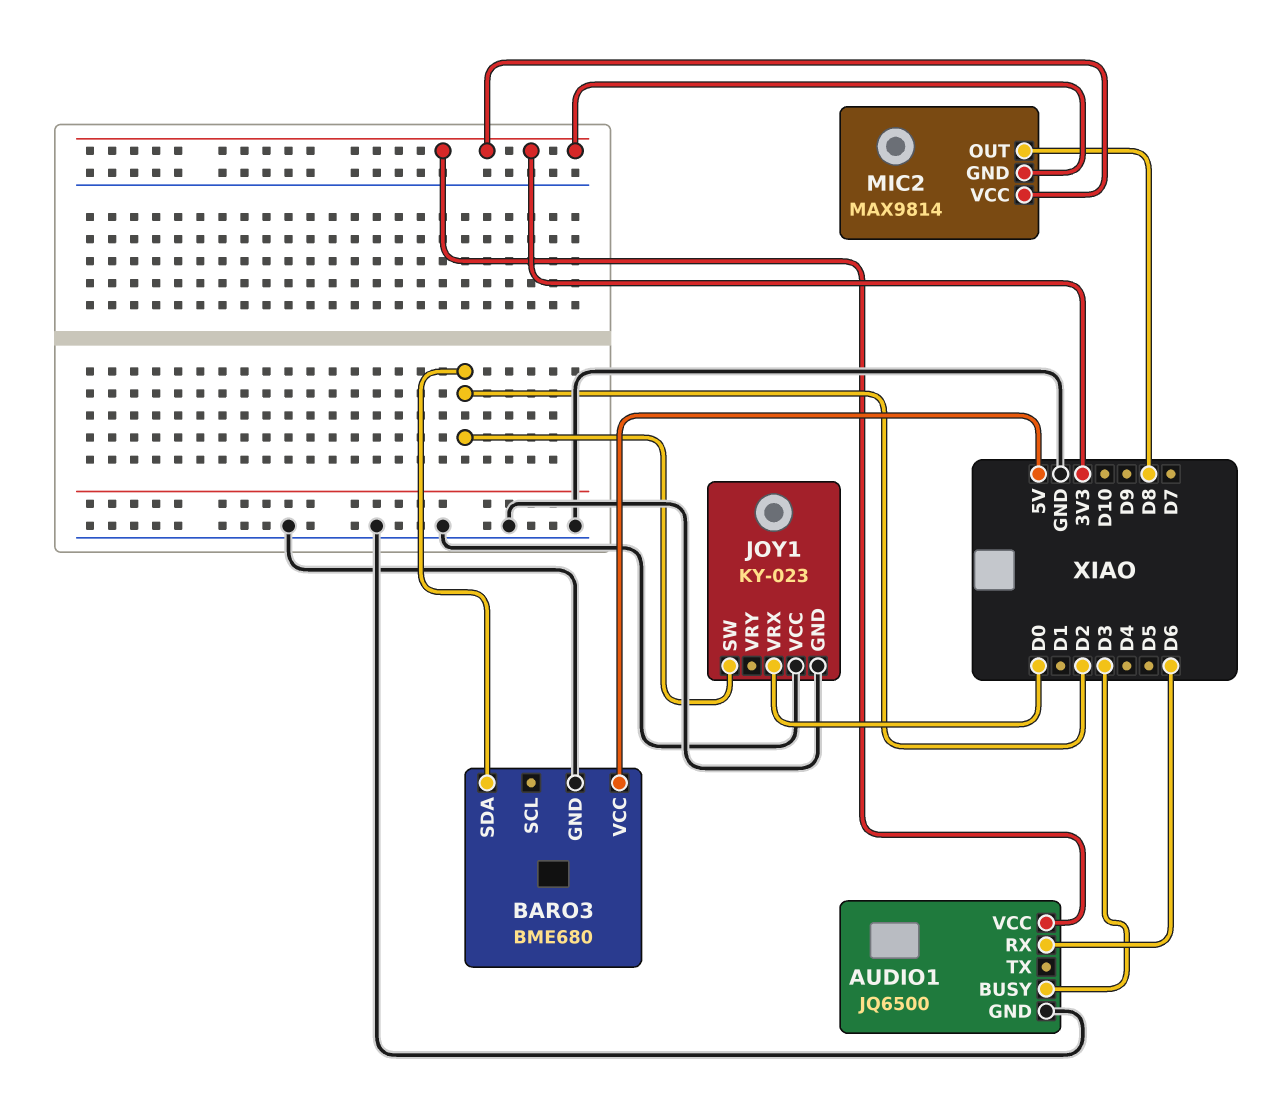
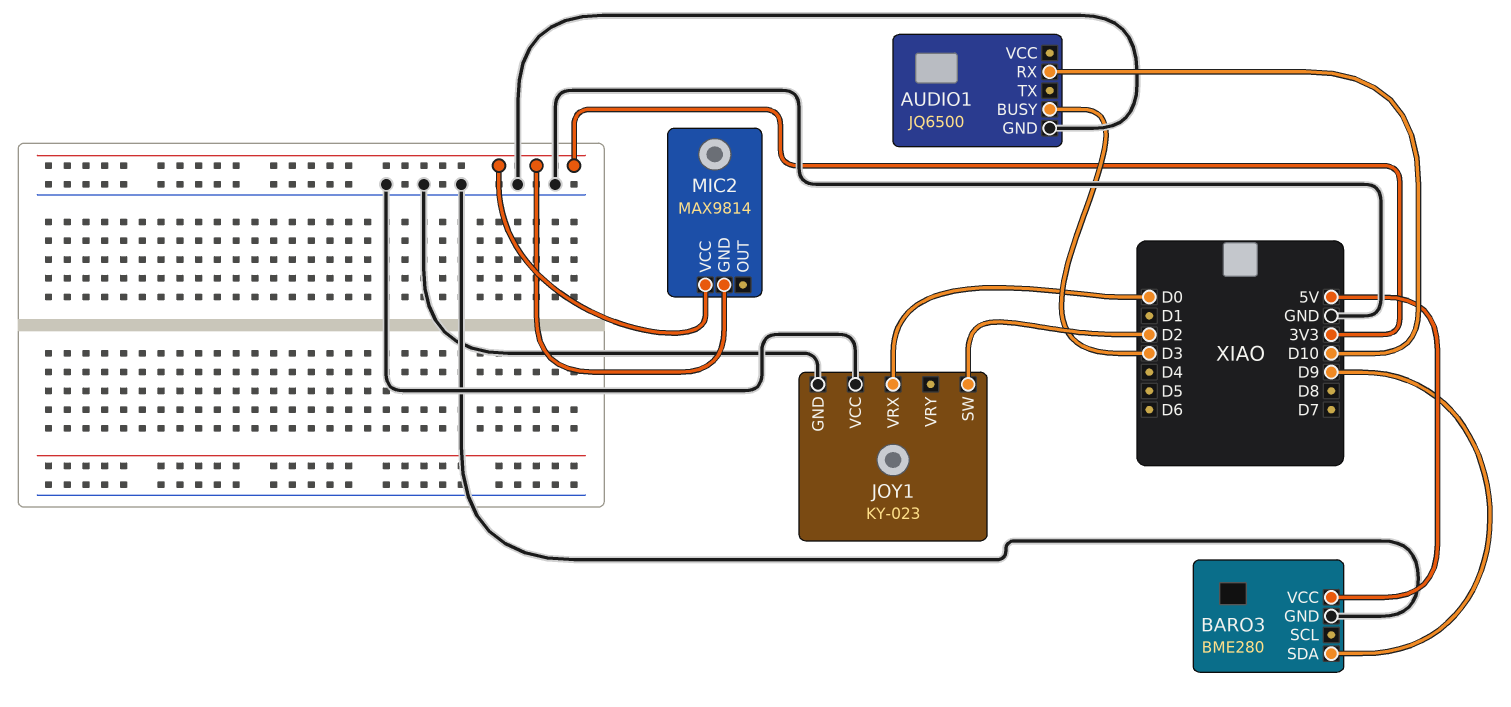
AUDIO1 pin RX: D6 -> D10
AUDIO1 pin VCC: 3V3 -> none
BARO3: BME680 -> BME280
BARO3 pin SDA: D2 -> D9
MIC2 pin OUT: D8 -> none

